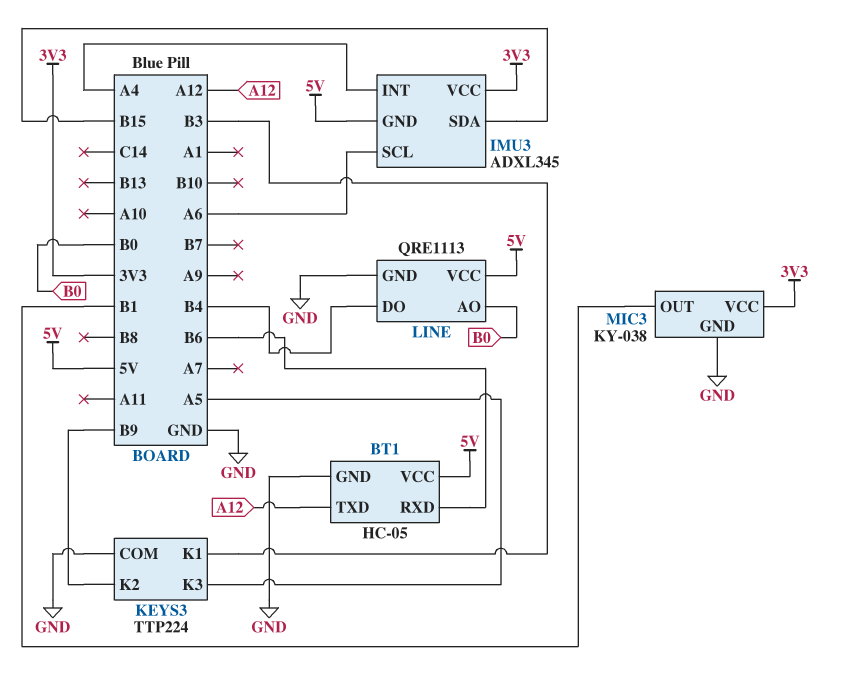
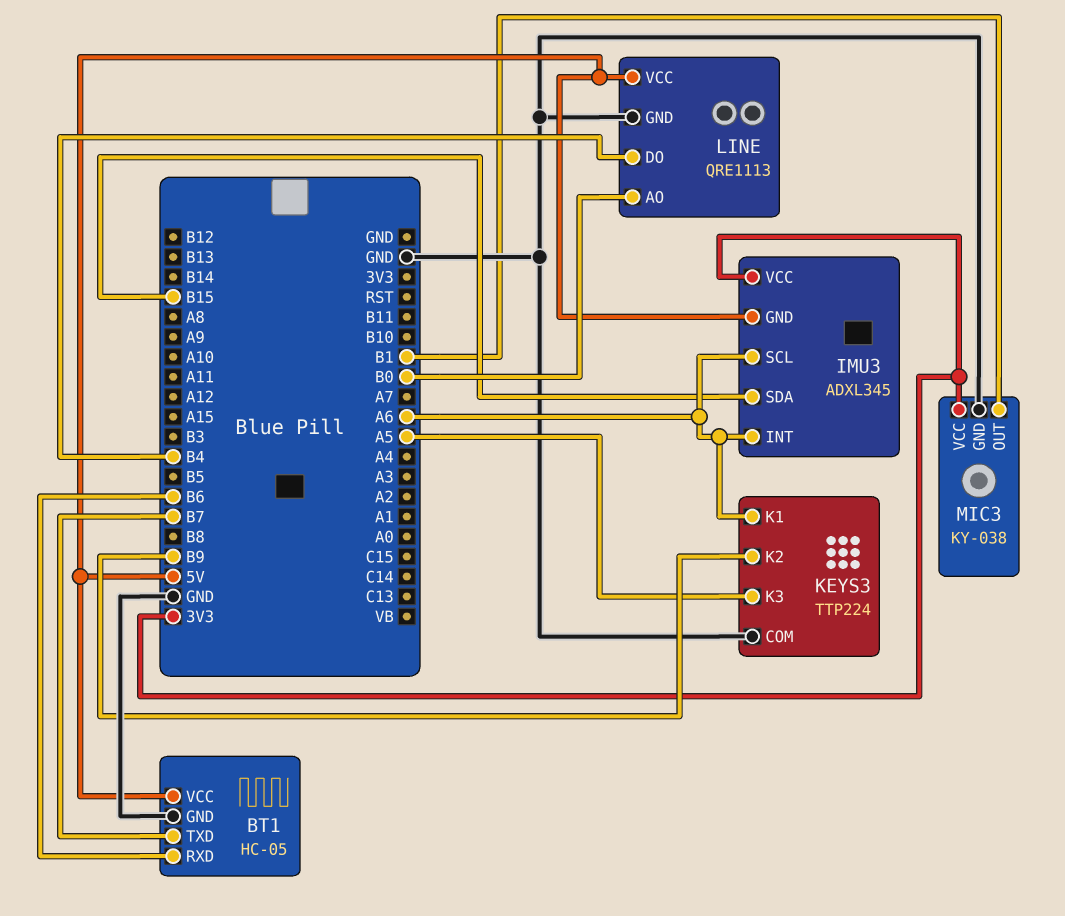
BT1 pin TXD: A12 -> B7
IMU3 pin INT: A4 -> A6
KEYS3 pin K1: B3 -> A6

